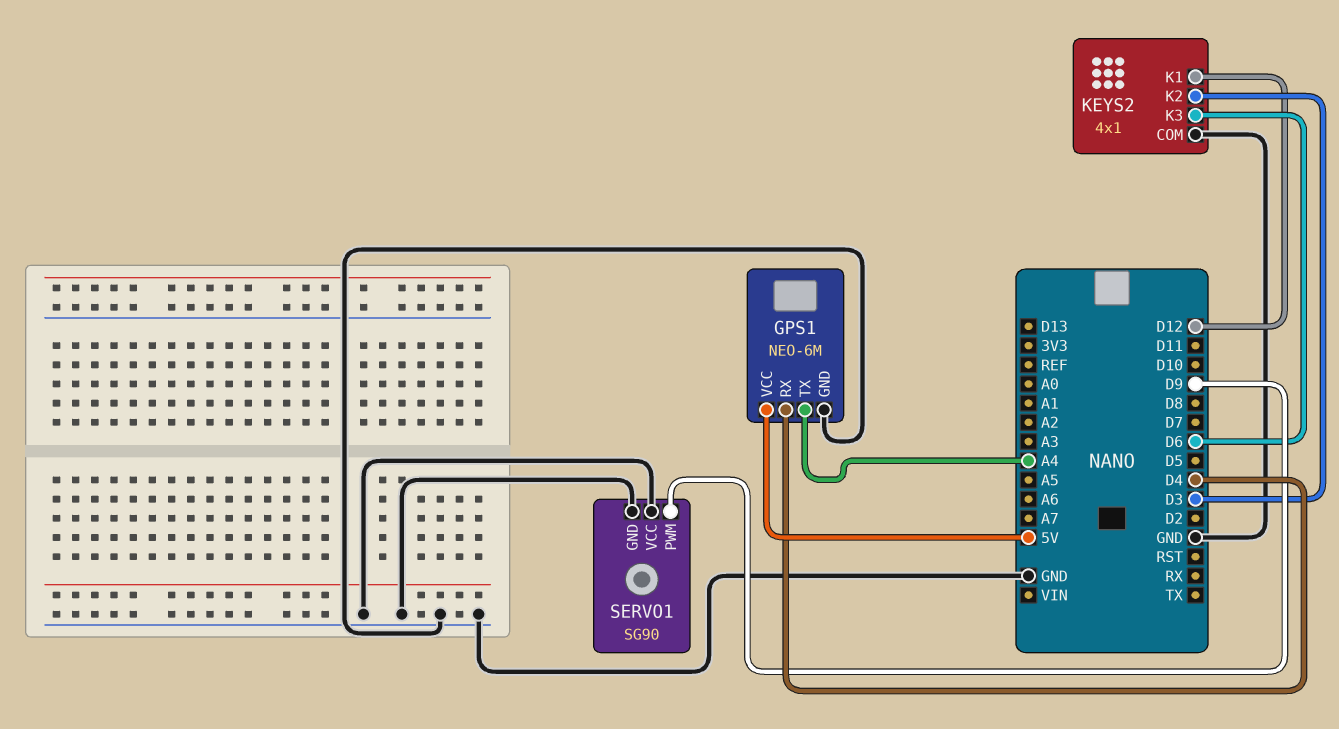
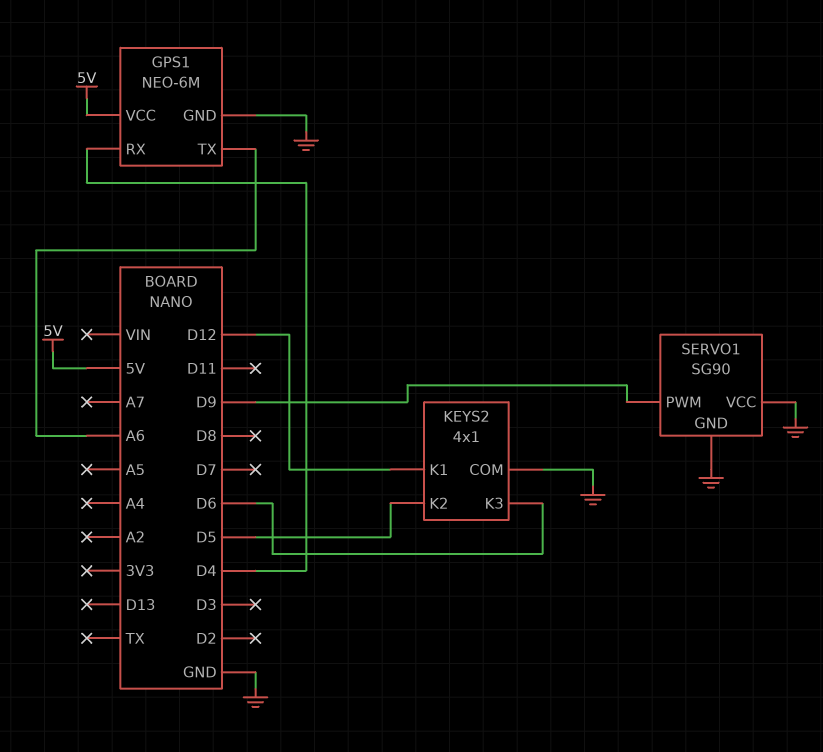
GPS1 pin TX: A4 -> A6
KEYS2 pin K2: D3 -> D5

